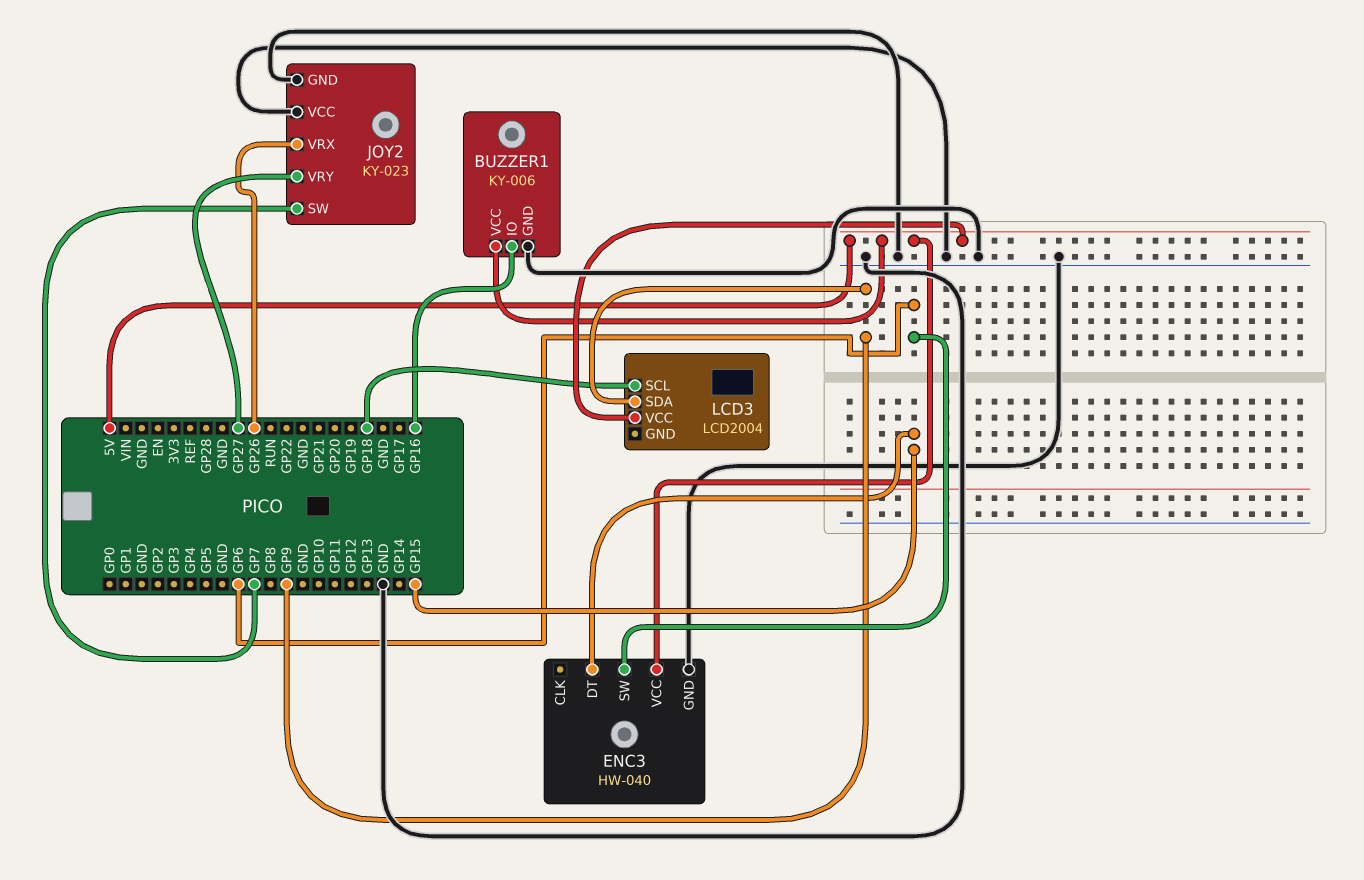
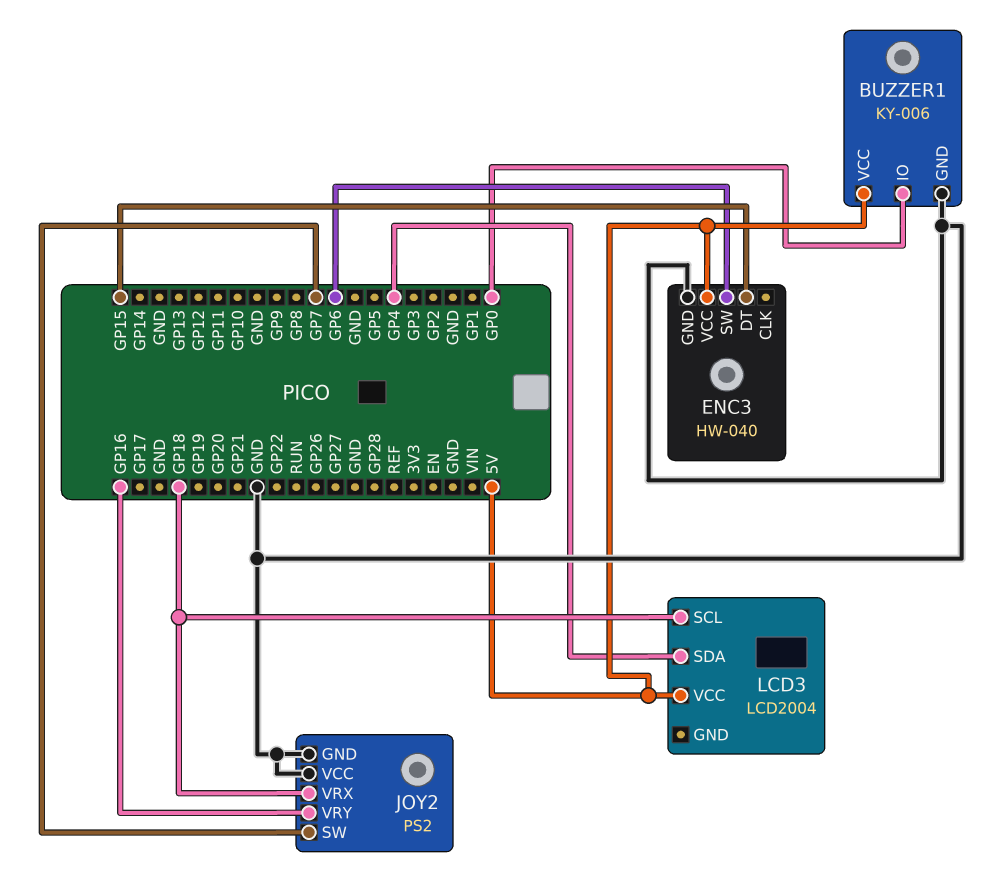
BUZZER1 pin IO: GP16 -> GP0
JOY2: KY-023 -> PS2
JOY2 pin VRX: GP26 -> GP18
JOY2 pin VRY: GP27 -> GP16
LCD3 pin SDA: GP9 -> GP4

